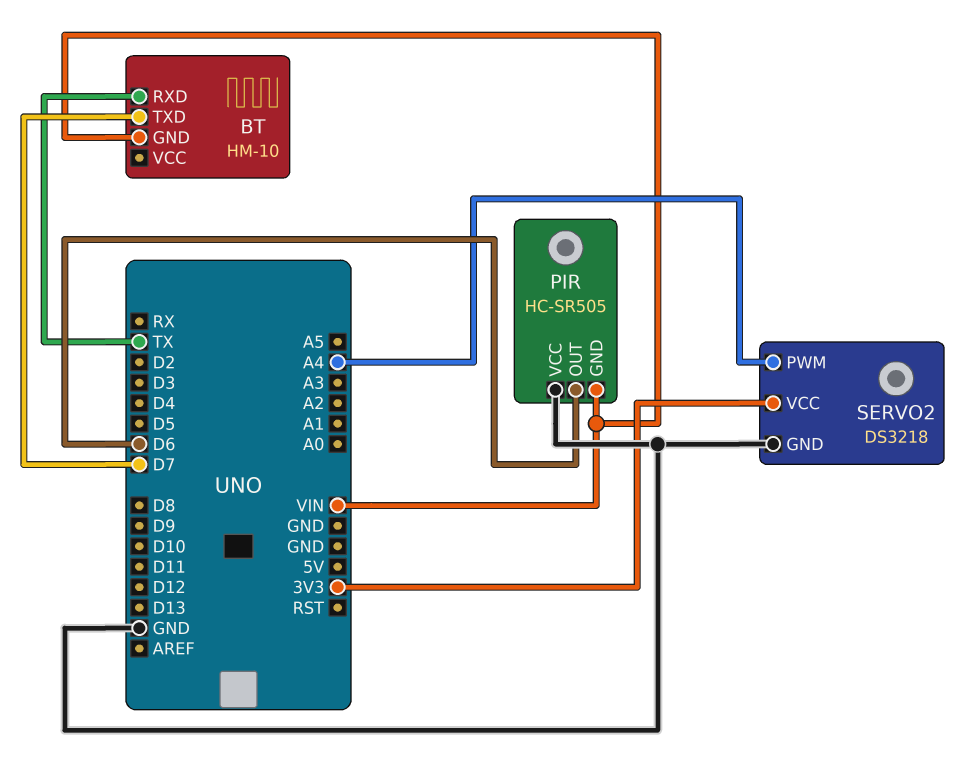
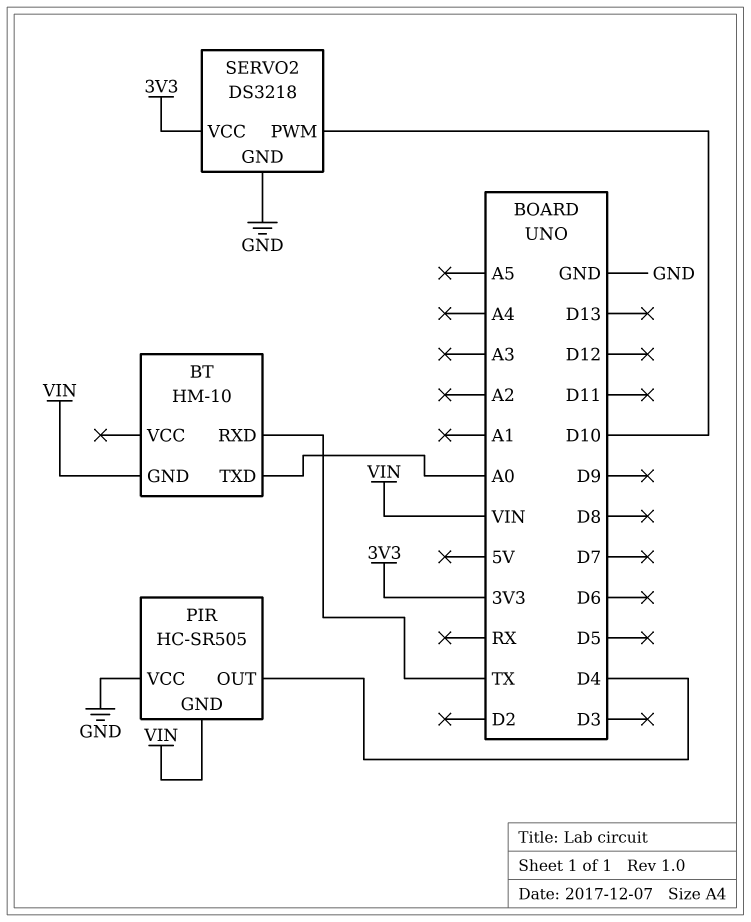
BT pin TXD: D7 -> A0
PIR pin OUT: D6 -> D4
SERVO2 pin PWM: A4 -> D10

